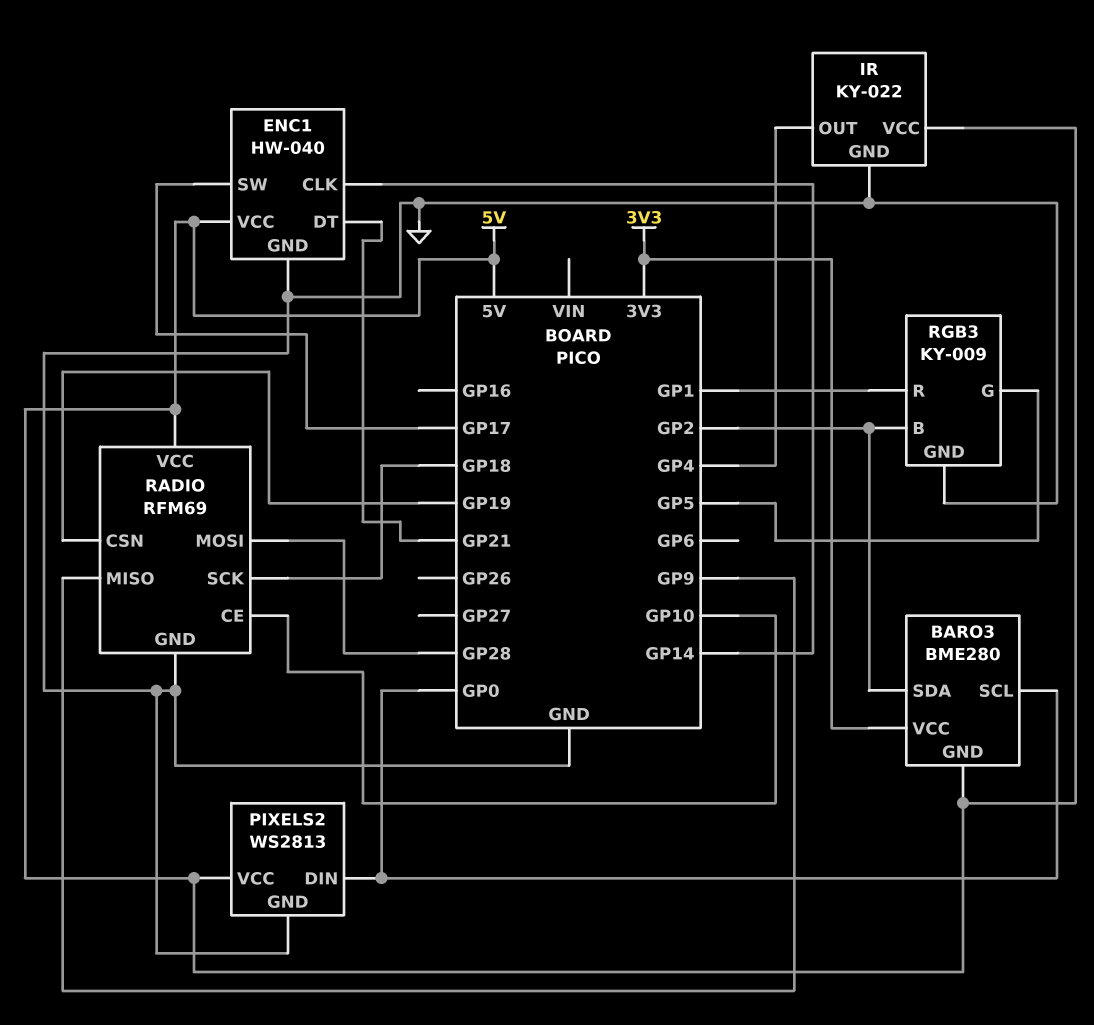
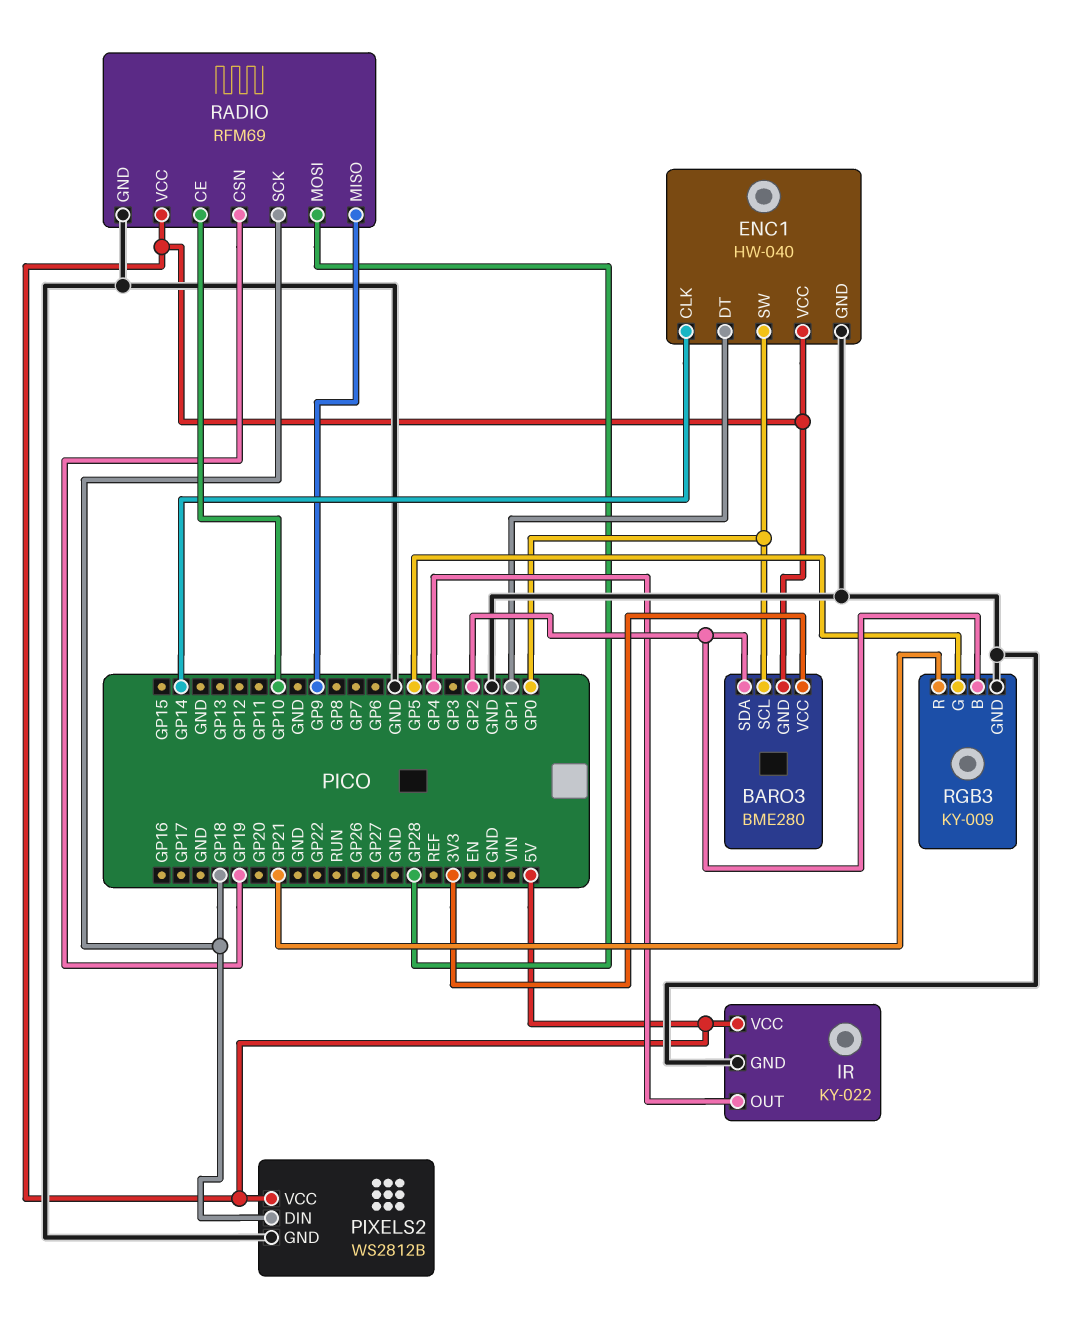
ENC1 pin DT: GP21 -> GP1
ENC1 pin SW: GP17 -> GP0
PIXELS2: WS2813 -> WS2812B
PIXELS2 pin DIN: GP0 -> GP18
RGB3 pin R: GP1 -> GP21

